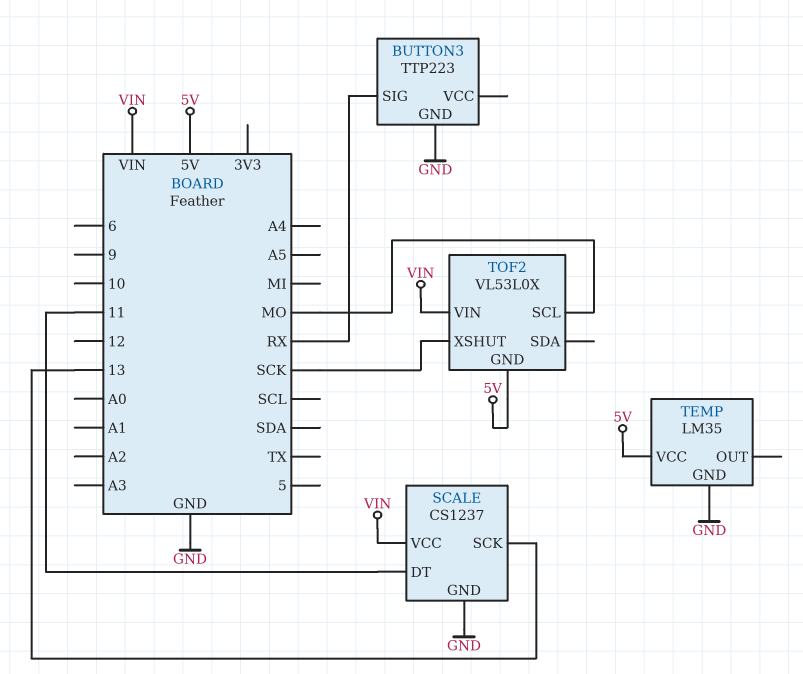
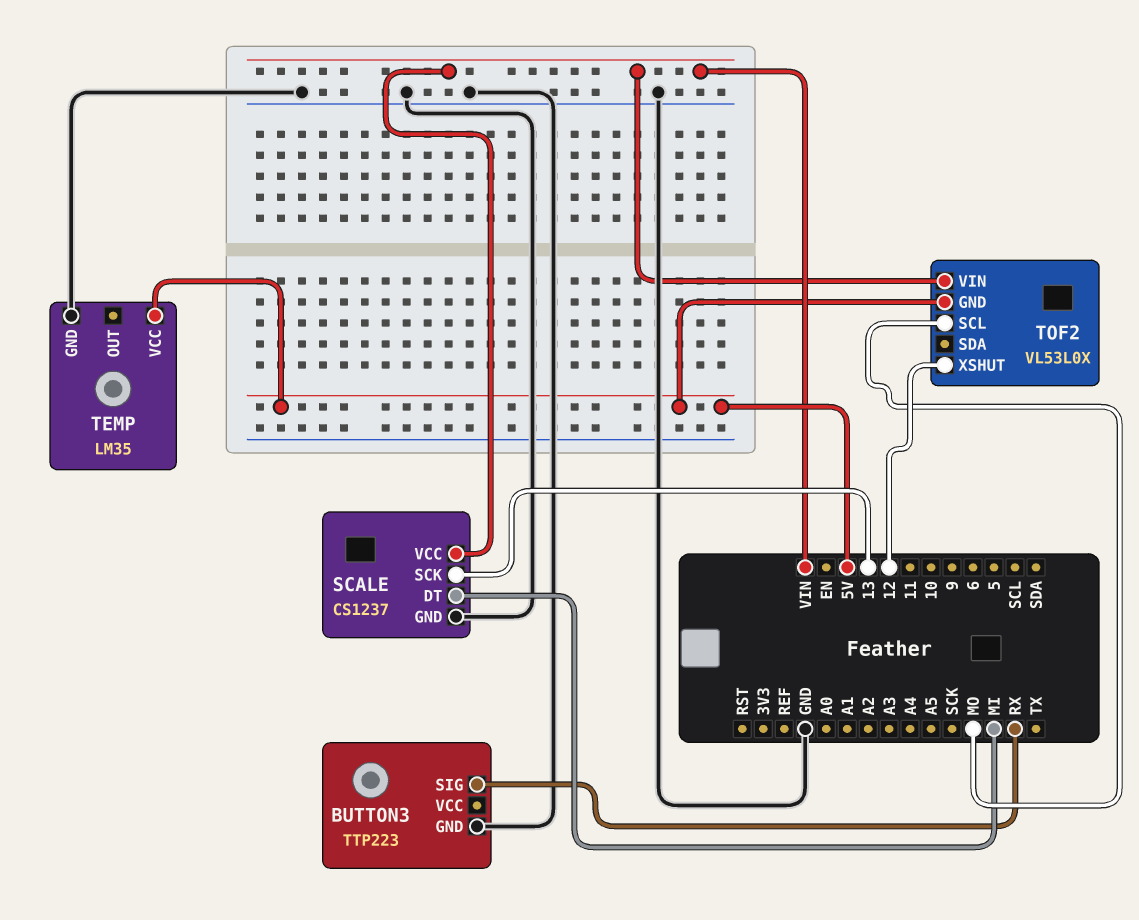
SCALE pin DT: 11 -> MI
TOF2 pin XSHUT: SCK -> 12

